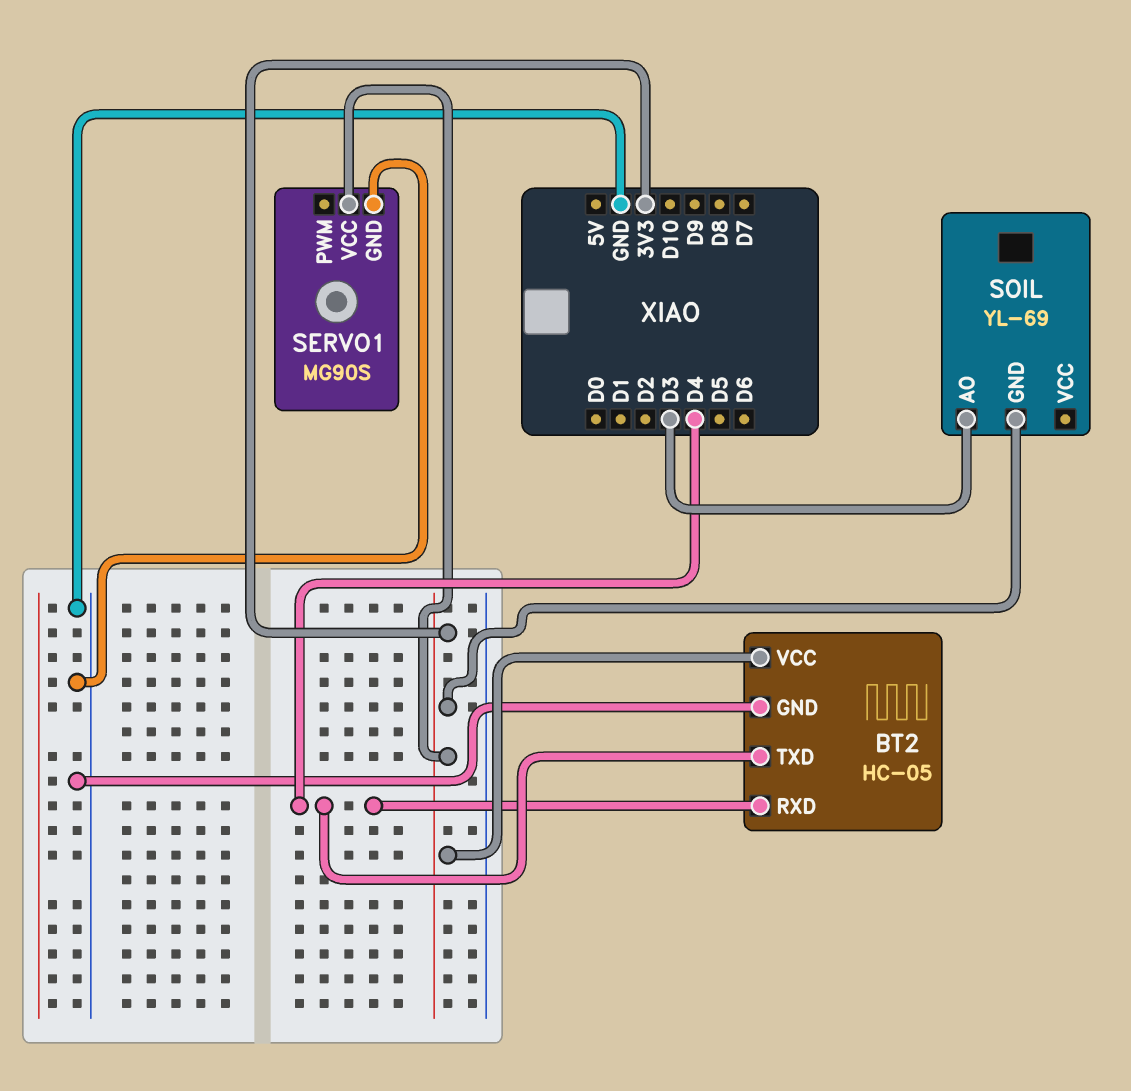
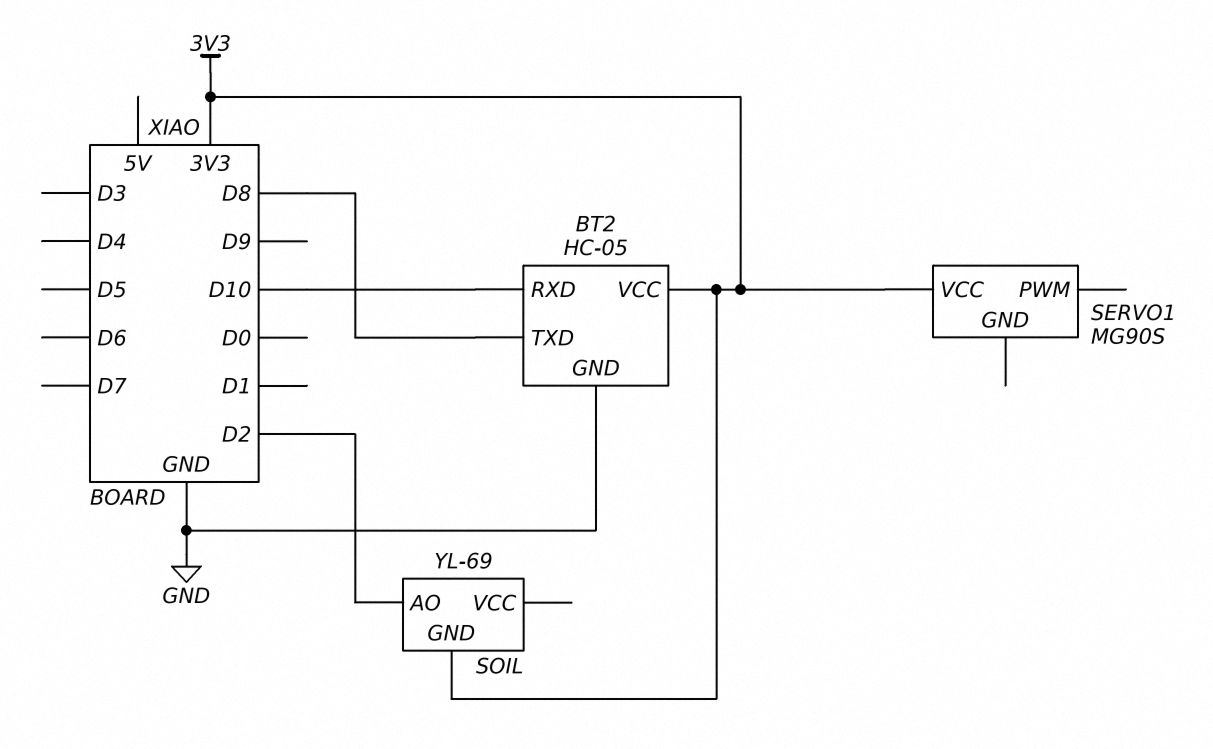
BT2 pin RXD: D4 -> D10
BT2 pin TXD: D4 -> D8
SERVO1 pin GND: GND -> none
SOIL pin AO: D3 -> D2

